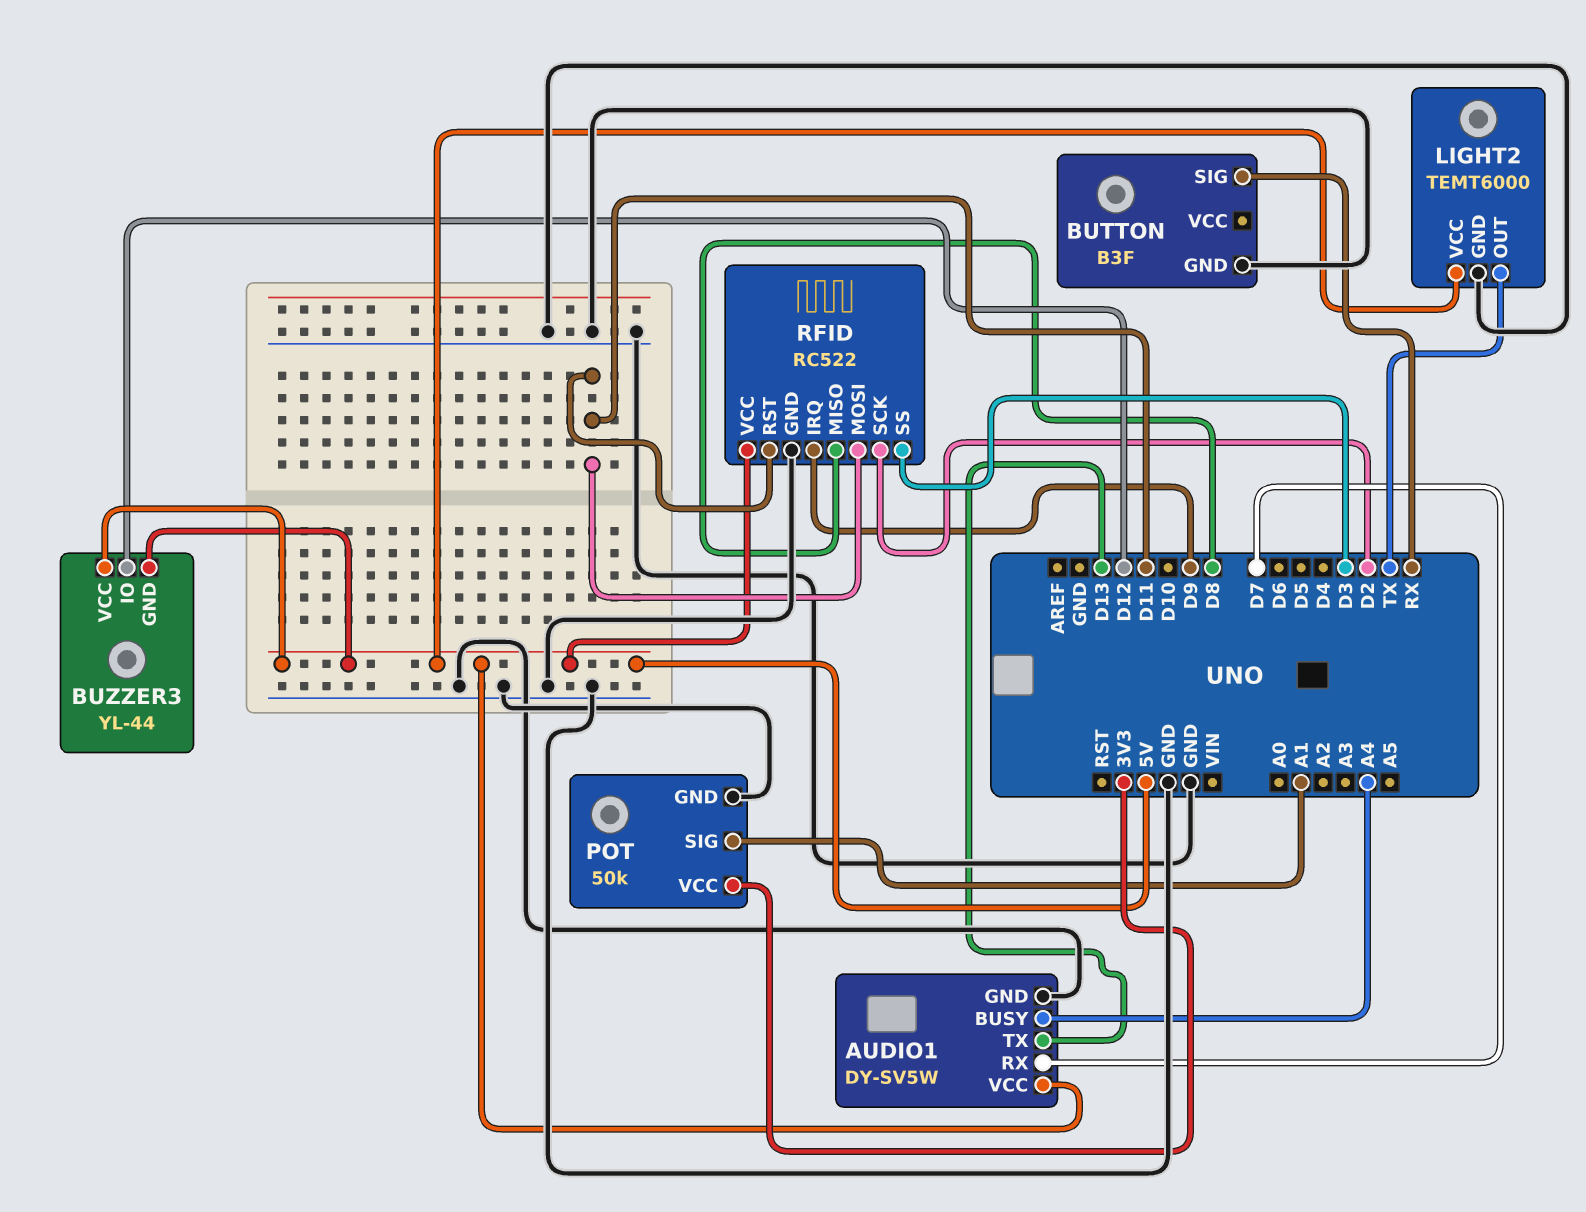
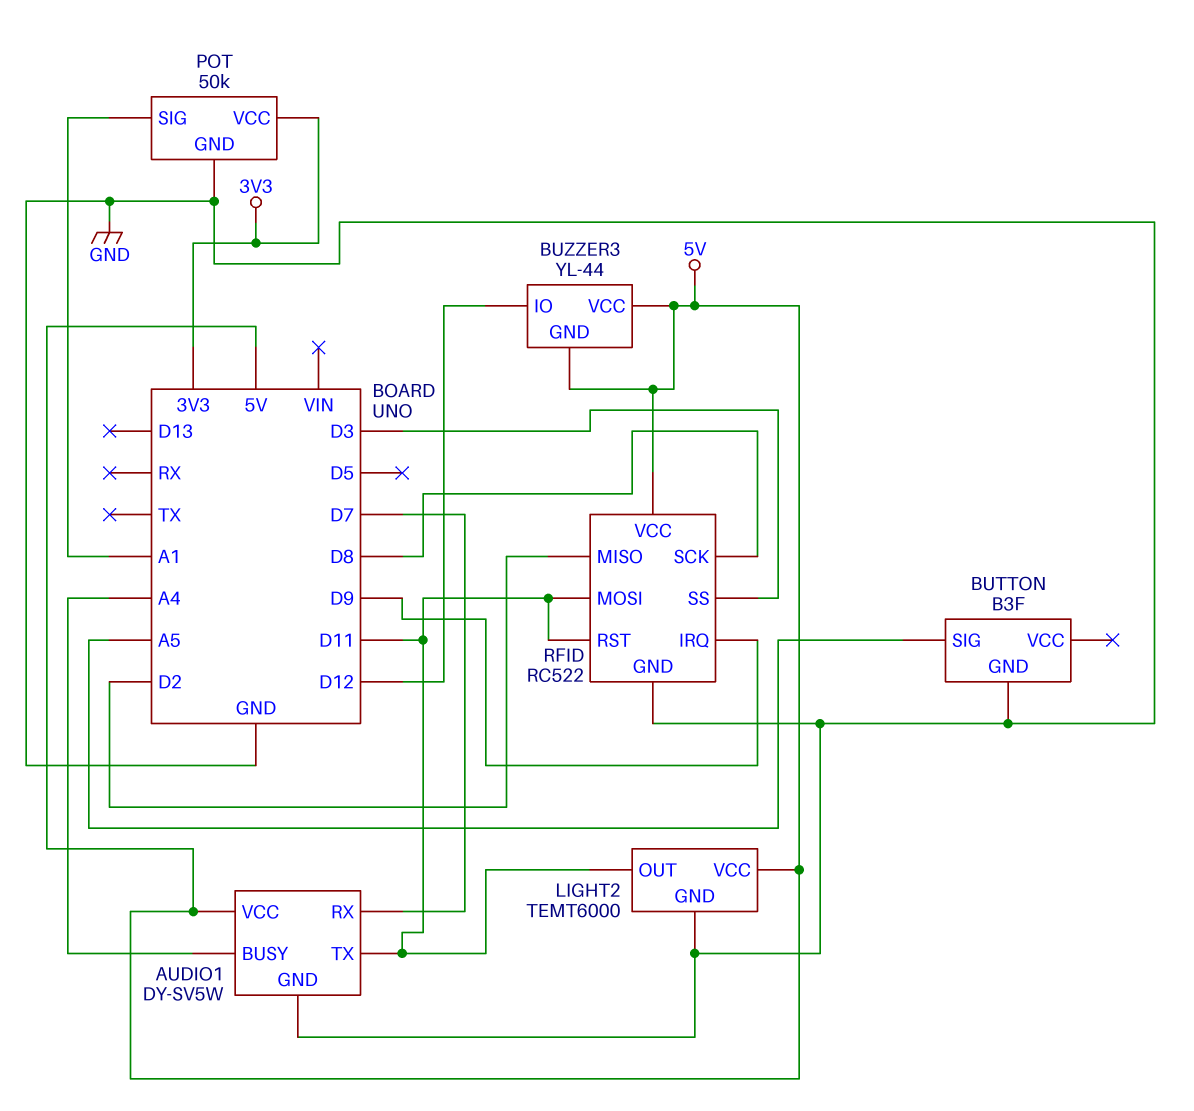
AUDIO1 pin TX: D13 -> D11
BUTTON pin SIG: RX -> A5
LIGHT2 pin OUT: TX -> D11
RFID pin MISO: D8 -> D2
RFID pin SCK: D2 -> D8

